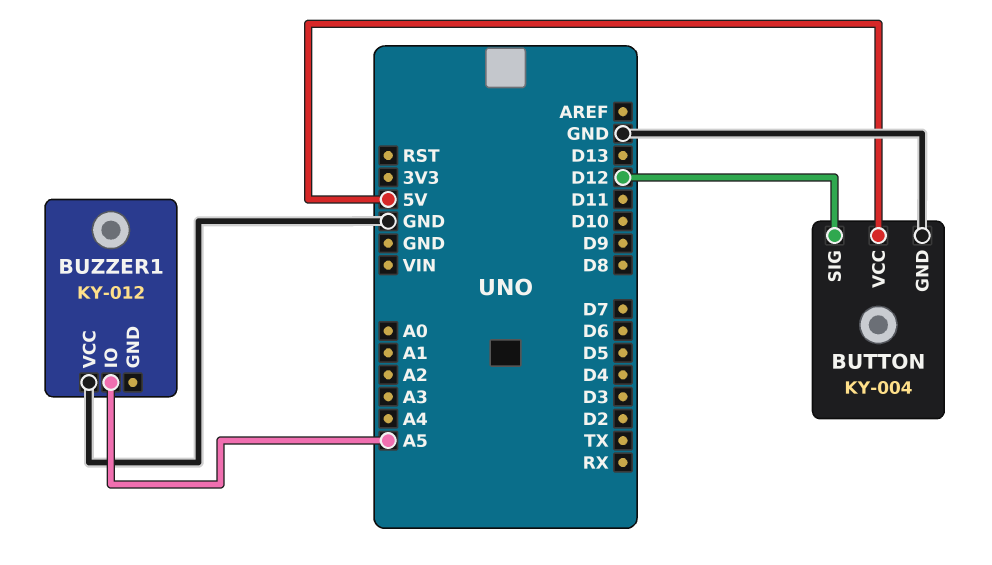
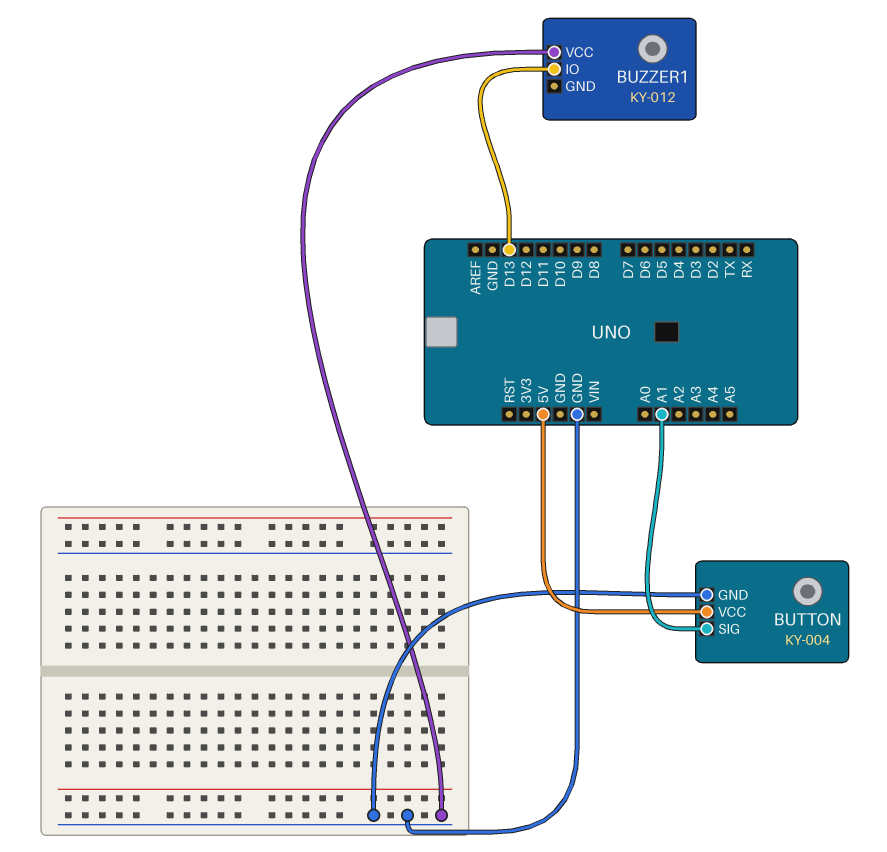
BUTTON pin SIG: D12 -> A1
BUZZER1 pin IO: A5 -> D13

